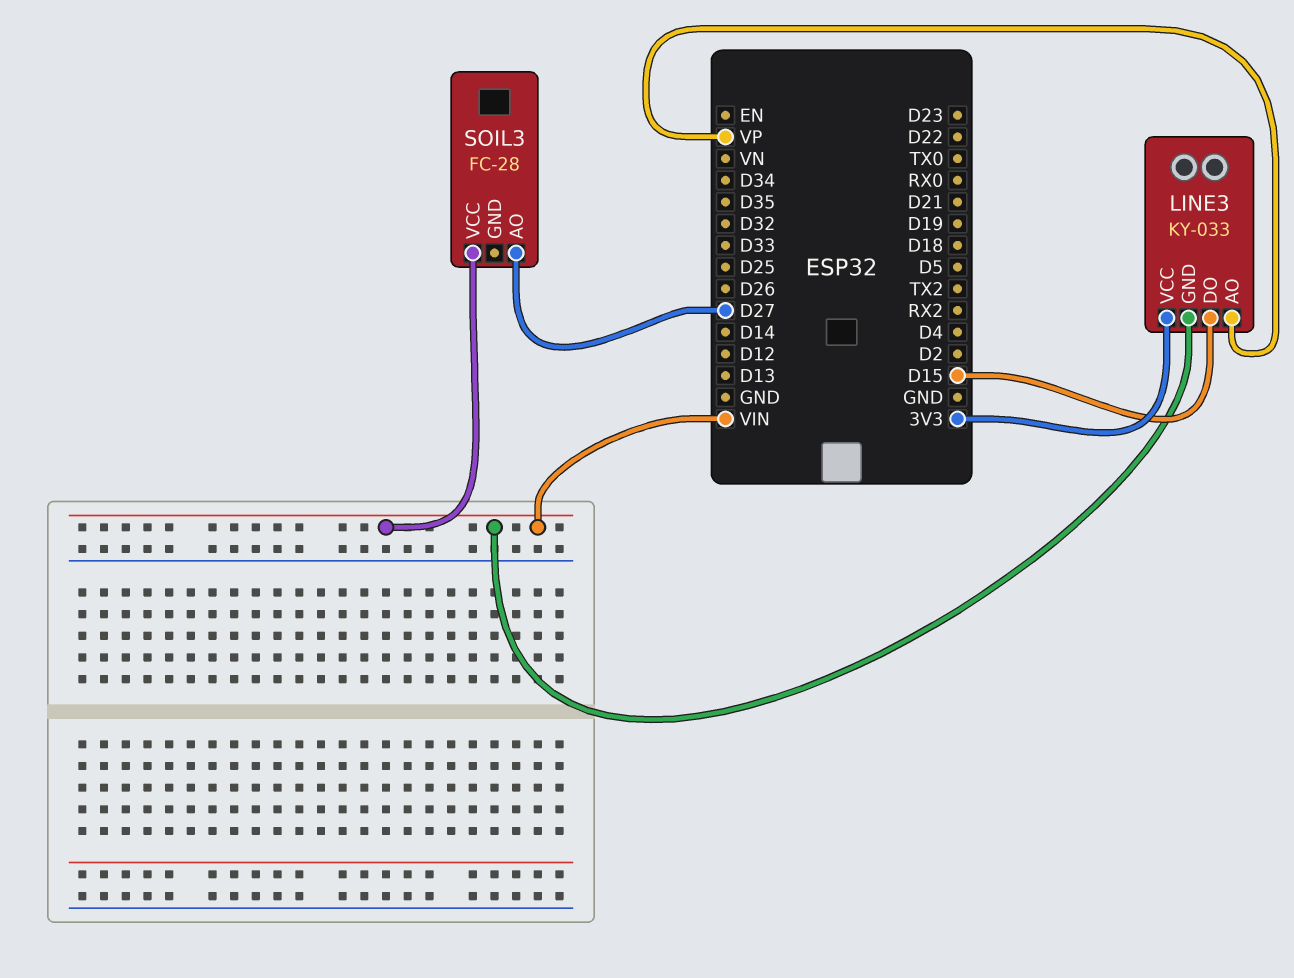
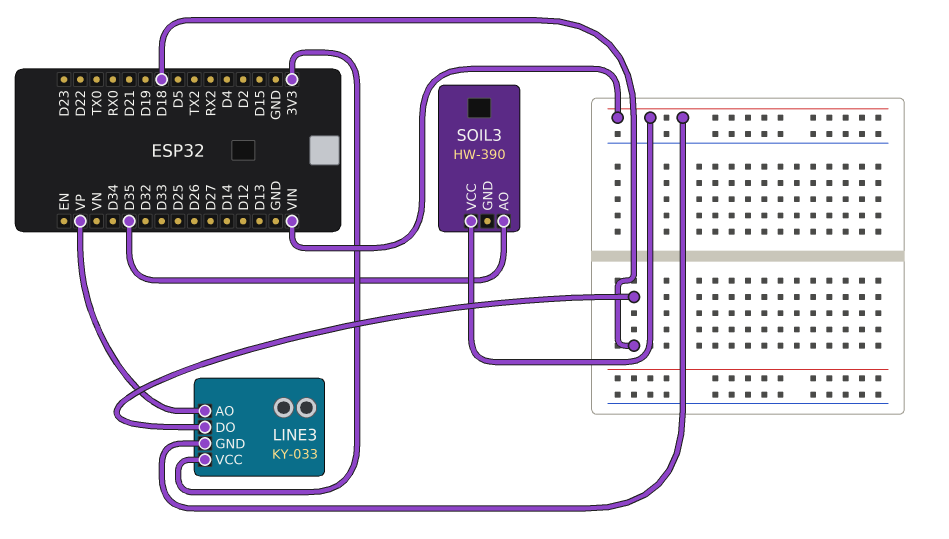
LINE3 pin DO: D15 -> D18
SOIL3: FC-28 -> HW-390
SOIL3 pin AO: D27 -> D35

